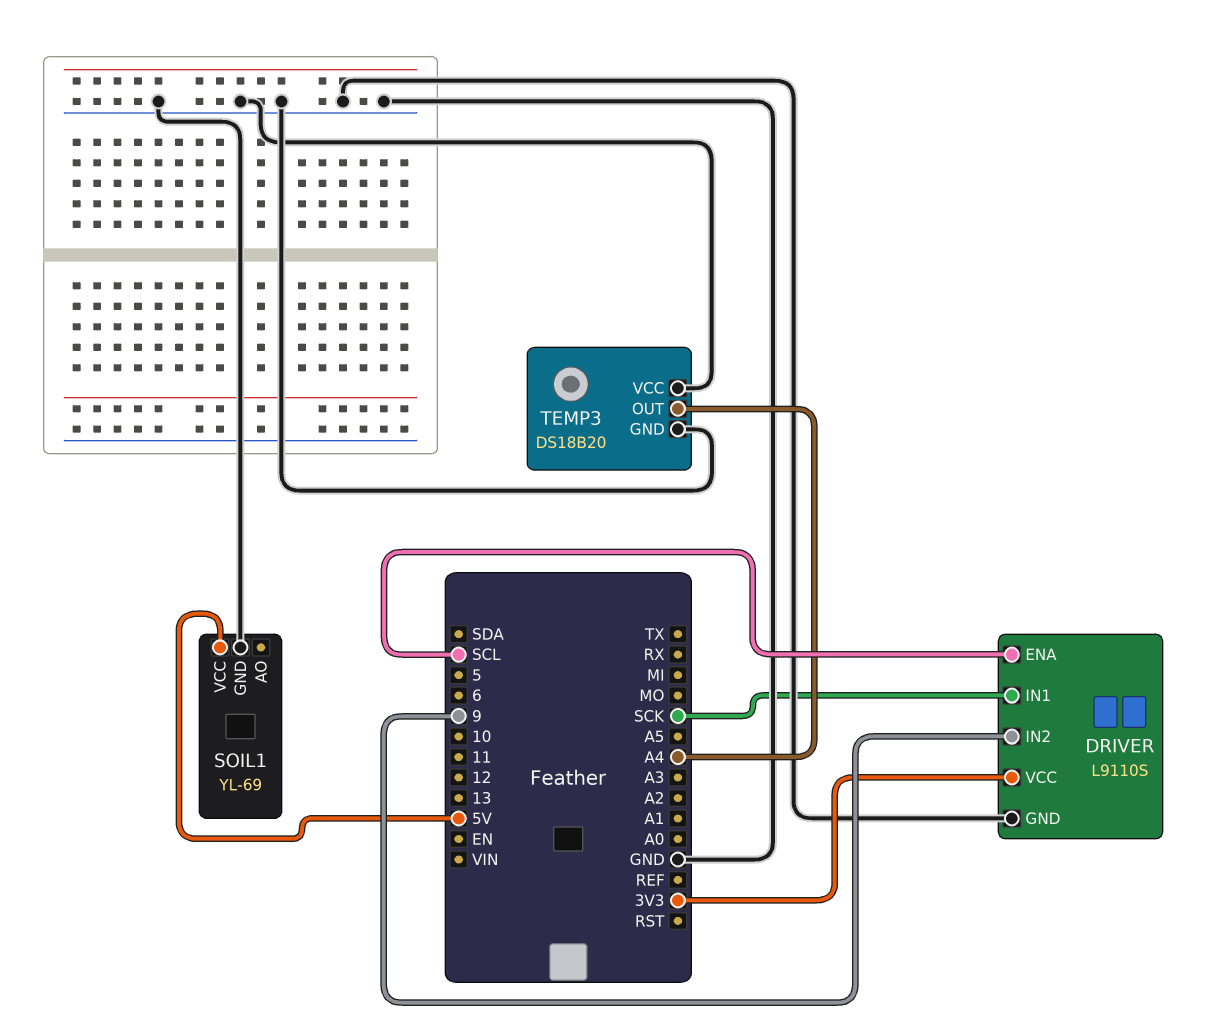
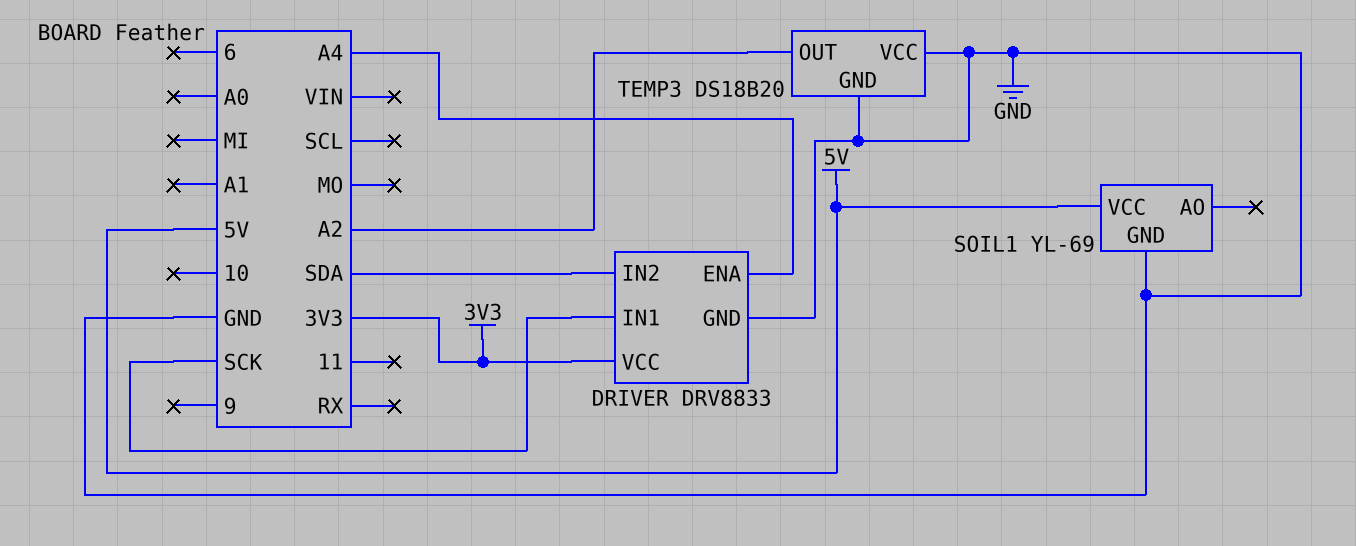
DRIVER: L9110S -> DRV8833
DRIVER pin ENA: SCL -> A4
DRIVER pin IN2: 9 -> SDA
TEMP3 pin OUT: A4 -> A2

